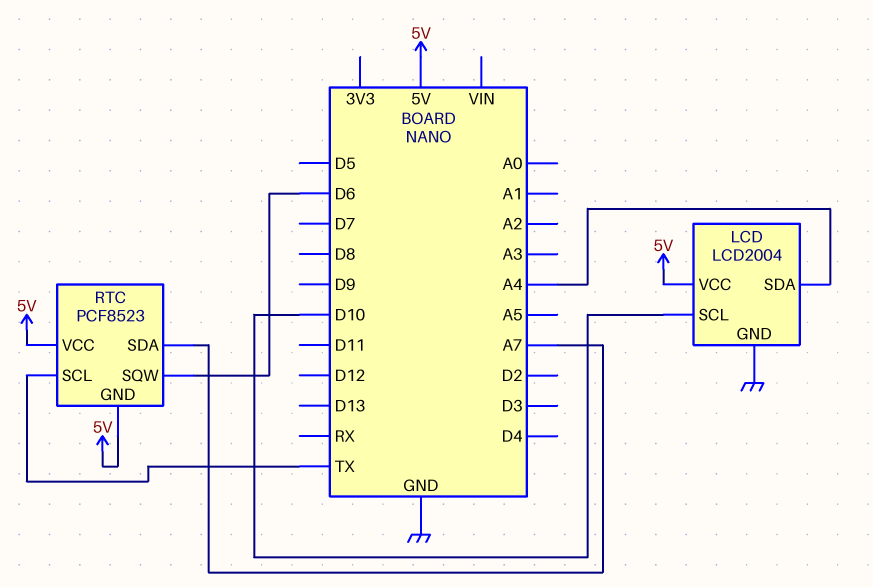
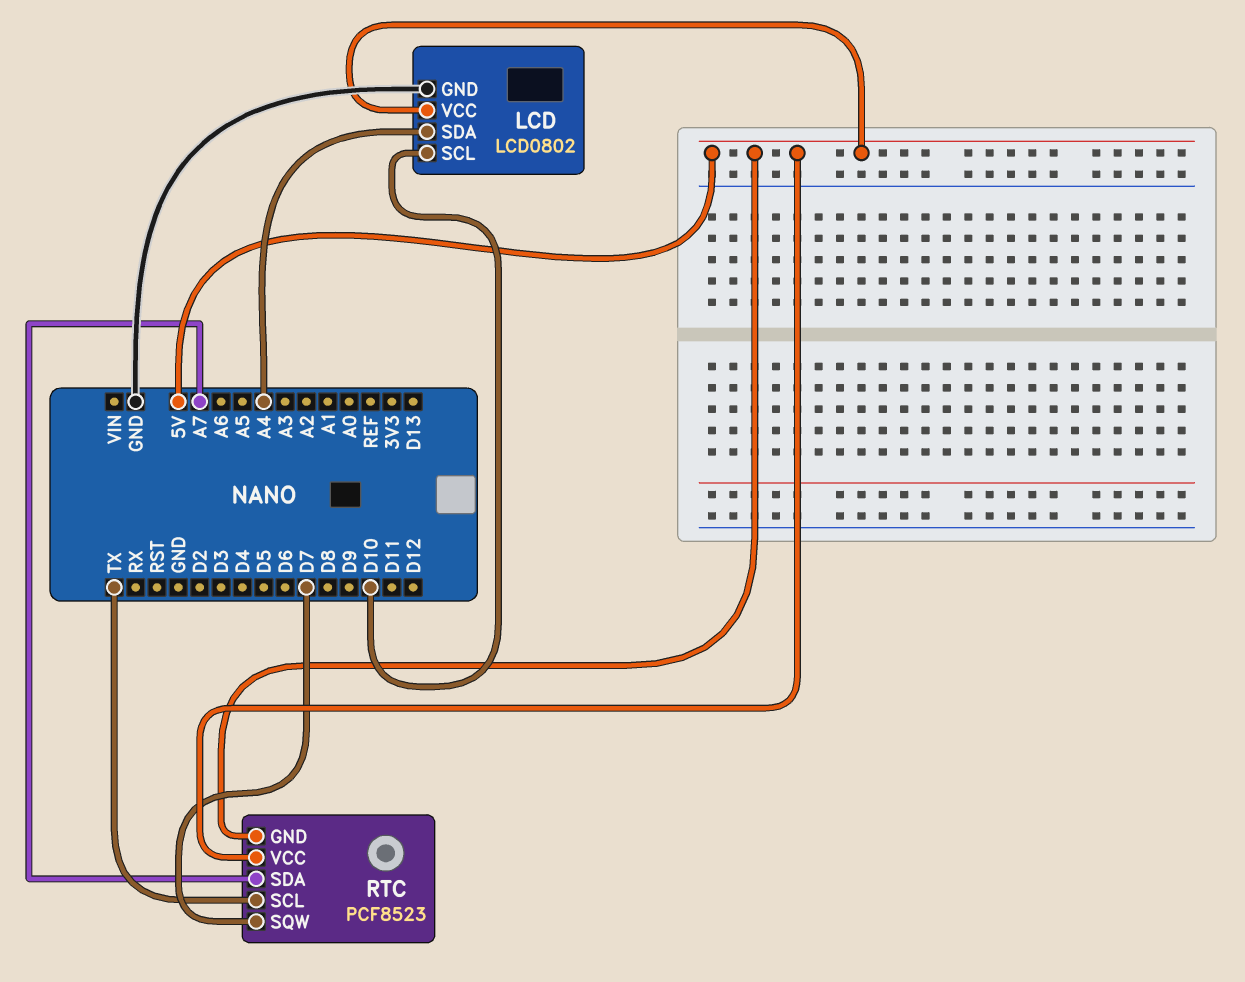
LCD: LCD2004 -> LCD0802
RTC pin SQW: D6 -> D7

